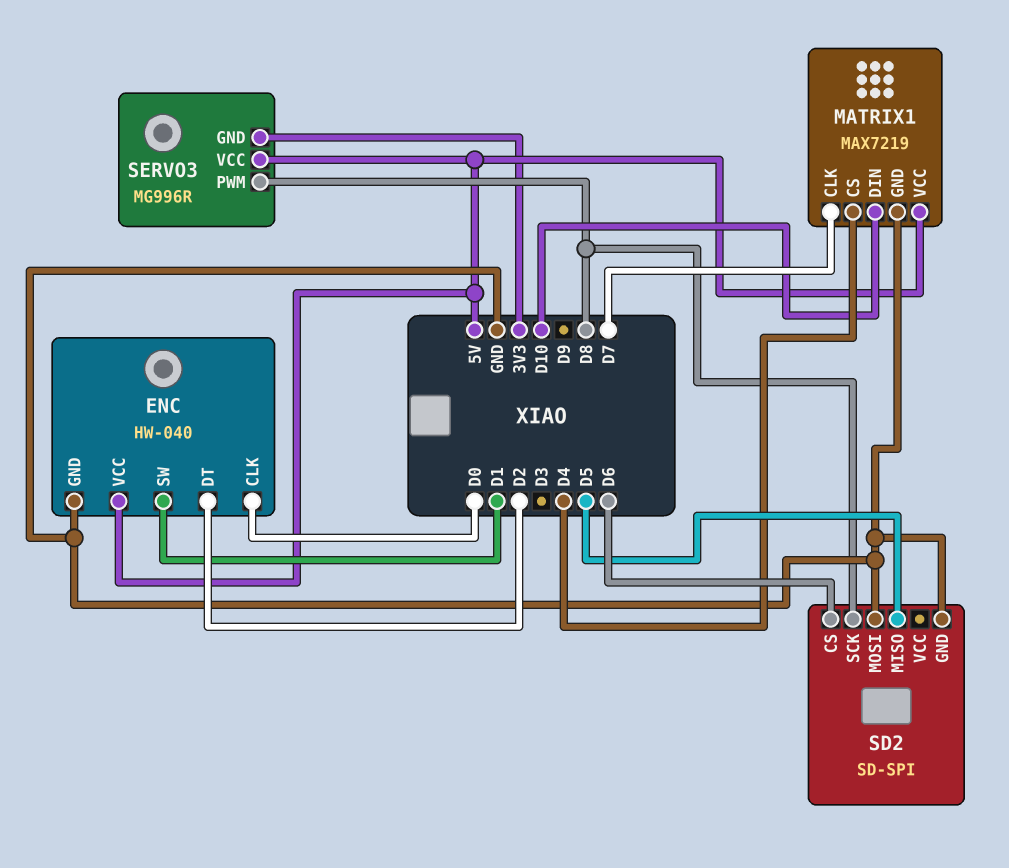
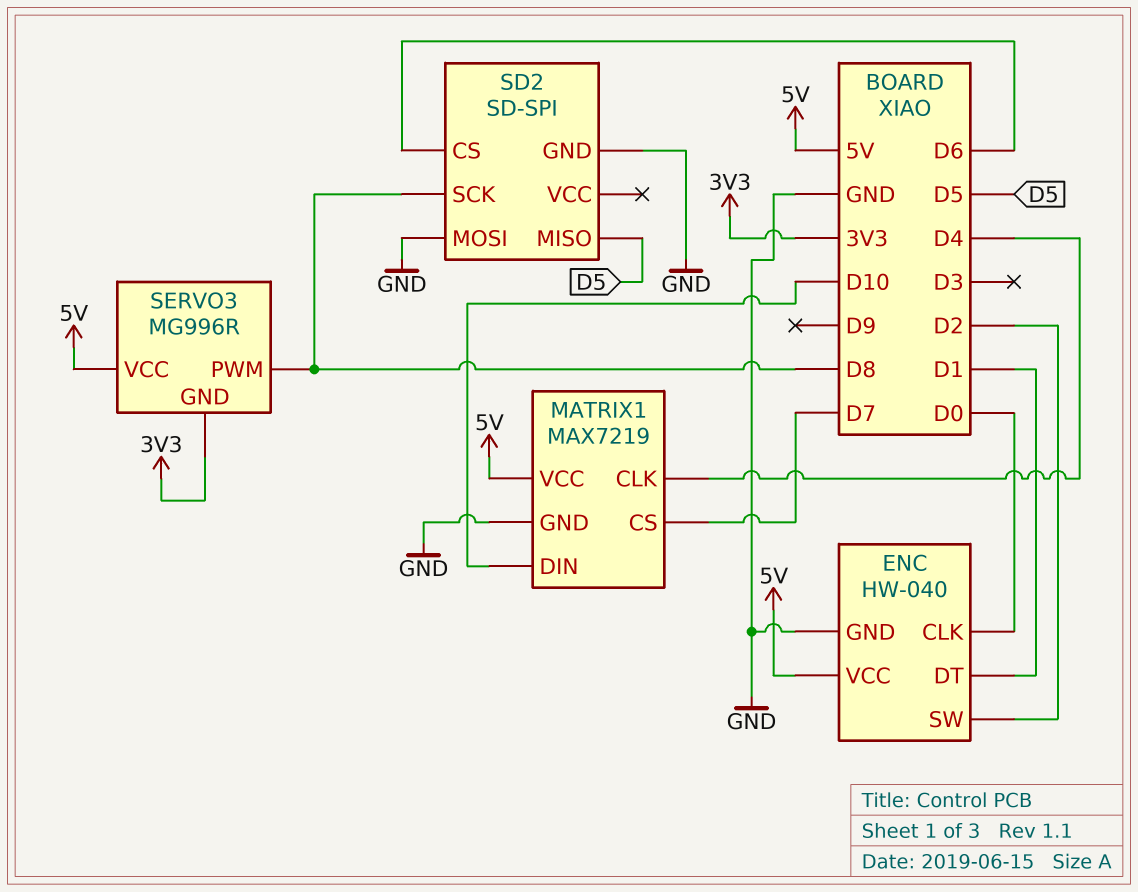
ENC pin DT: D2 -> D1
ENC pin SW: D1 -> D2
MATRIX1 pin CLK: D7 -> D4
MATRIX1 pin CS: D4 -> D7

